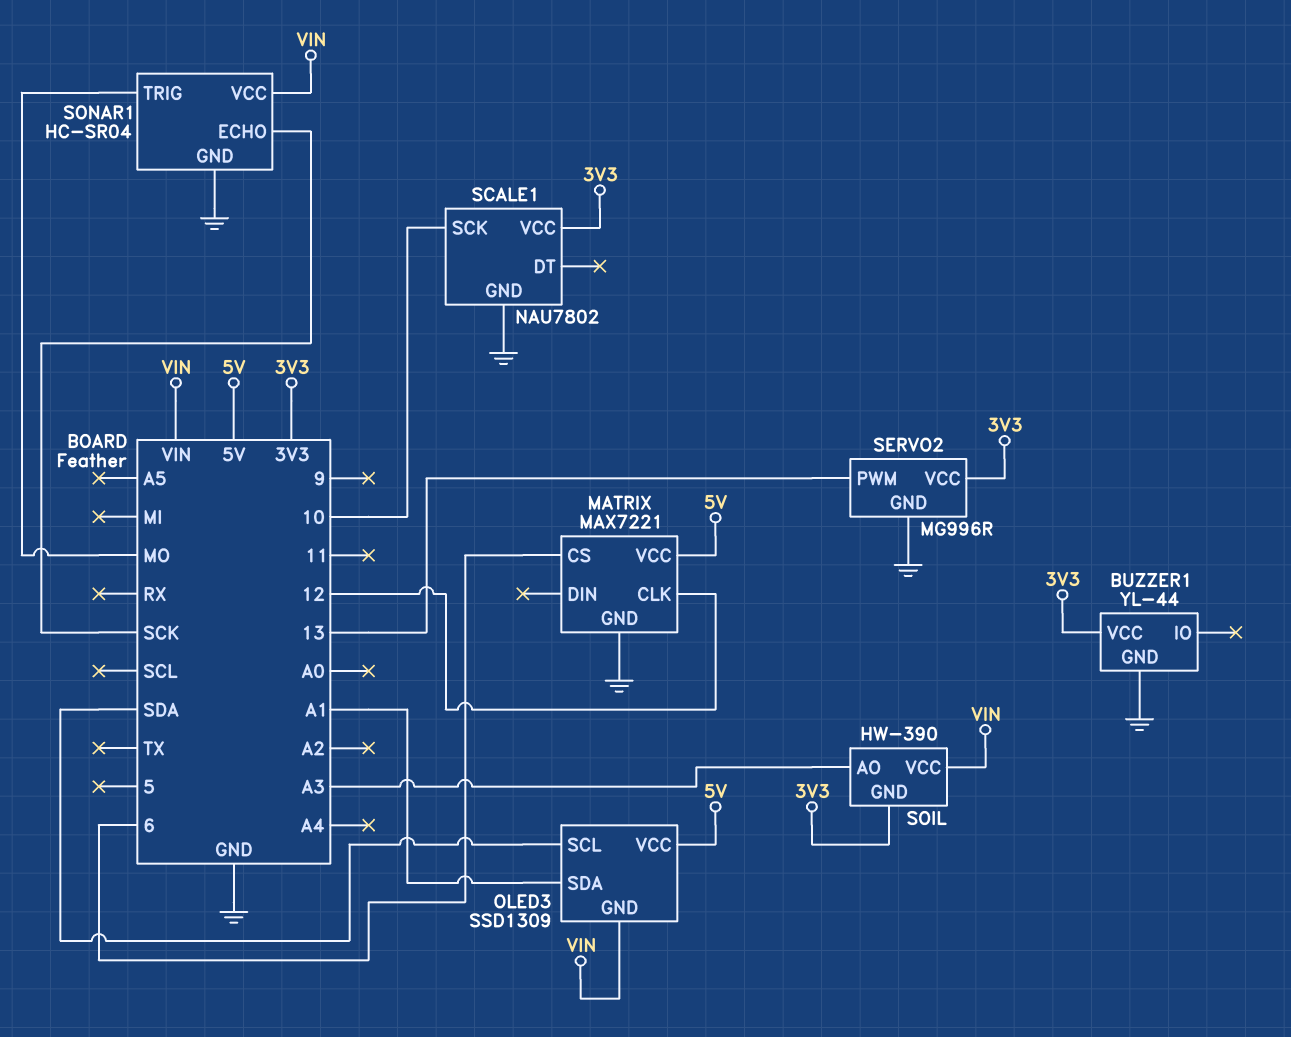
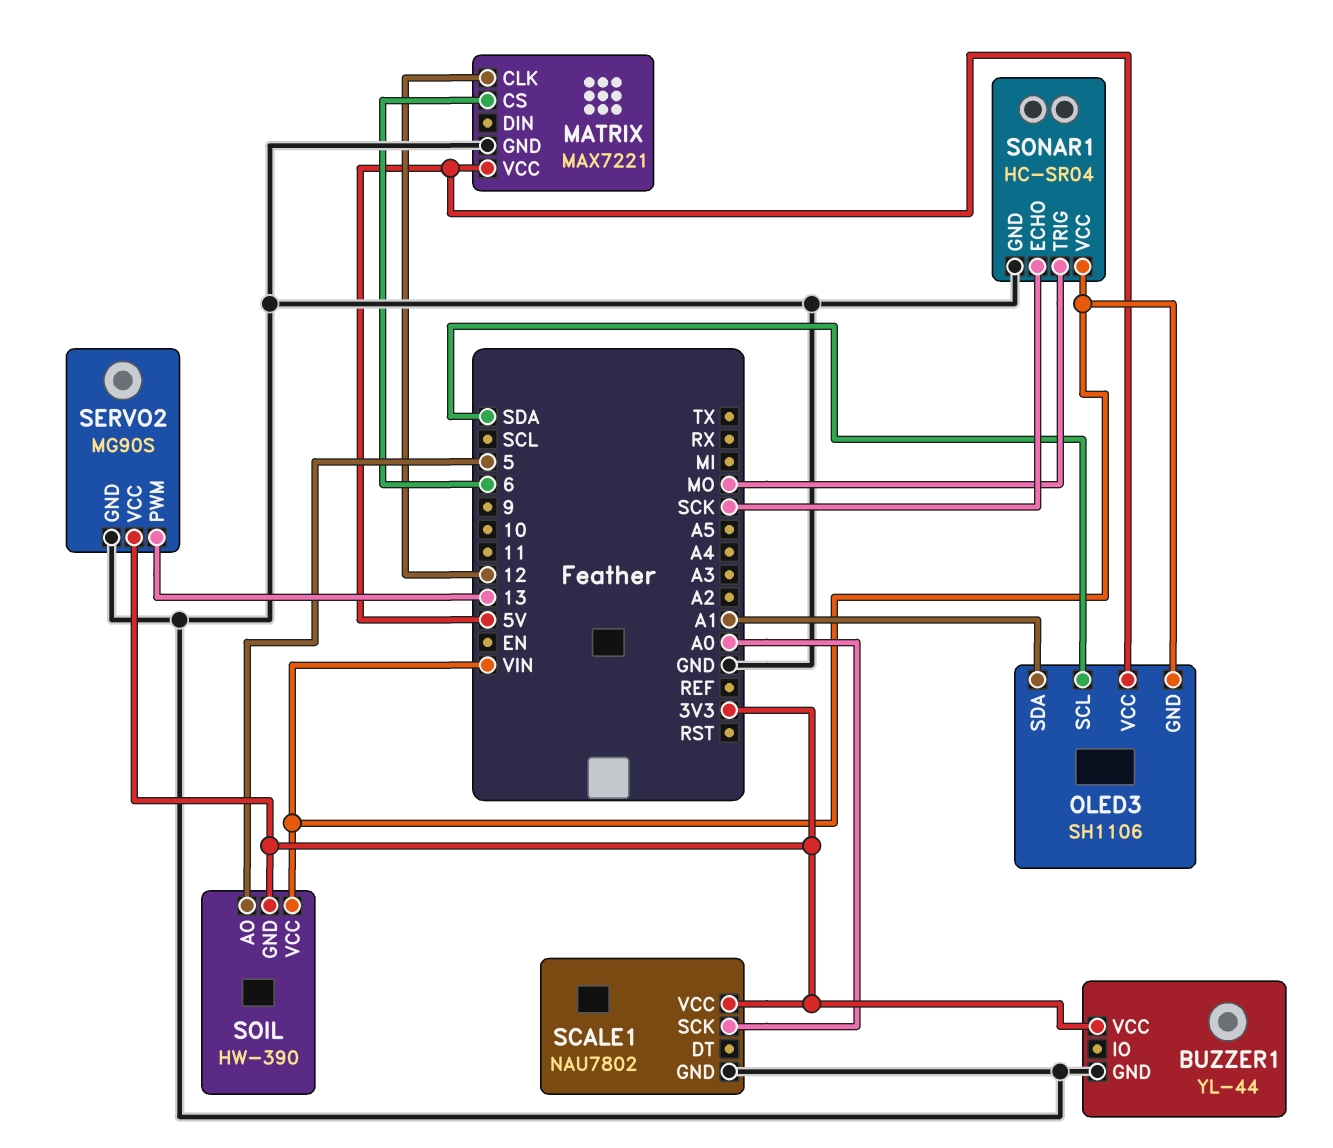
OLED3: SSD1309 -> SH1106
SCALE1 pin SCK: 10 -> A0
SERVO2: MG996R -> MG90S
SOIL pin AO: A3 -> 5

